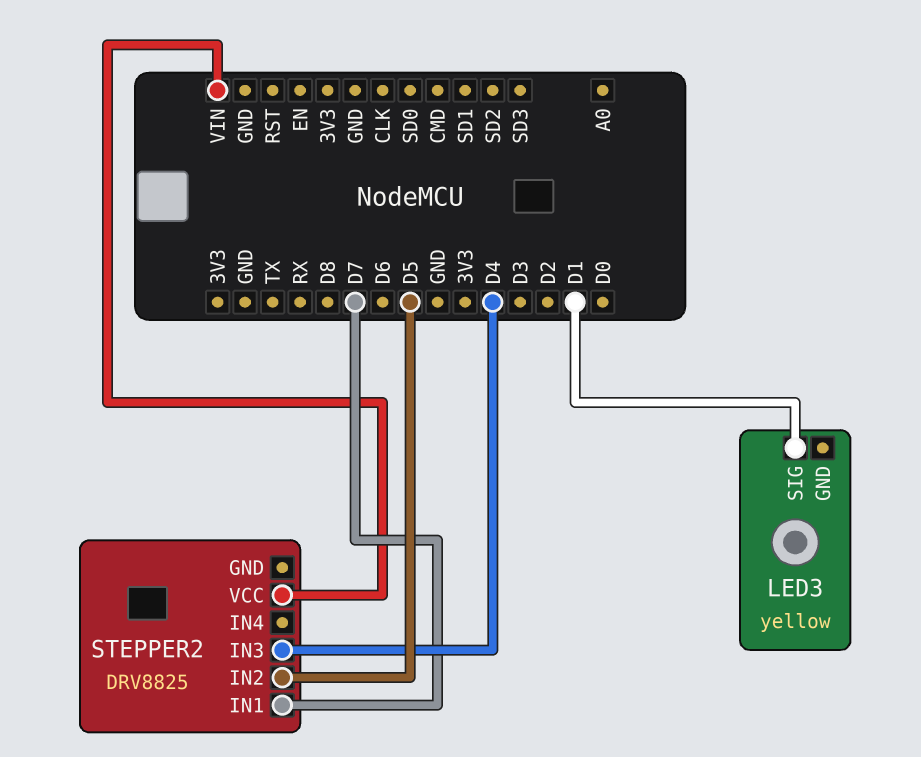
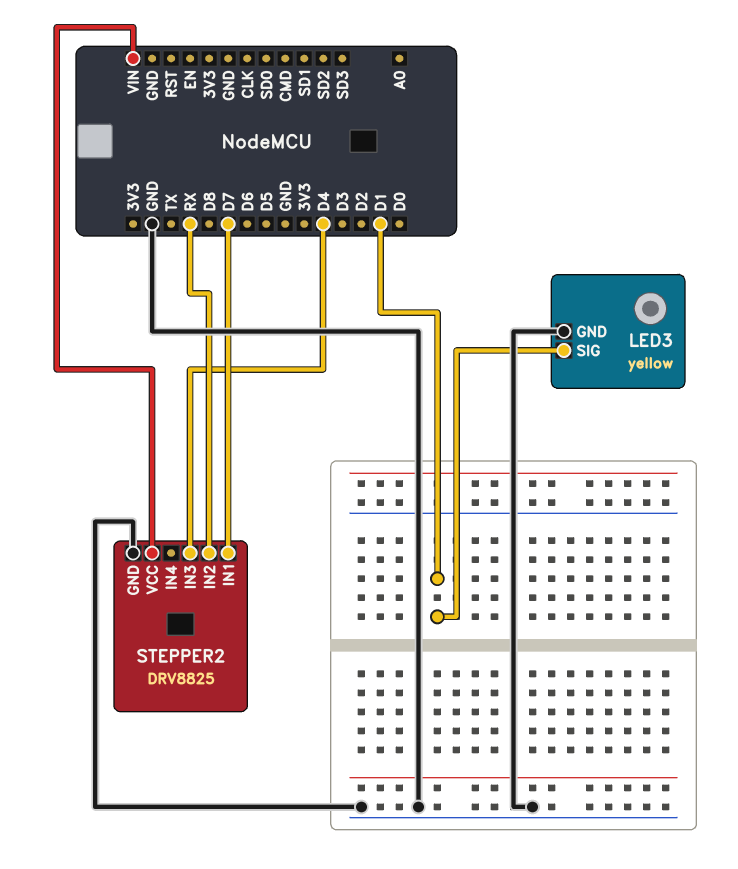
LED3 pin GND: none -> GND
STEPPER2 pin GND: none -> GND
STEPPER2 pin IN2: D5 -> RX

